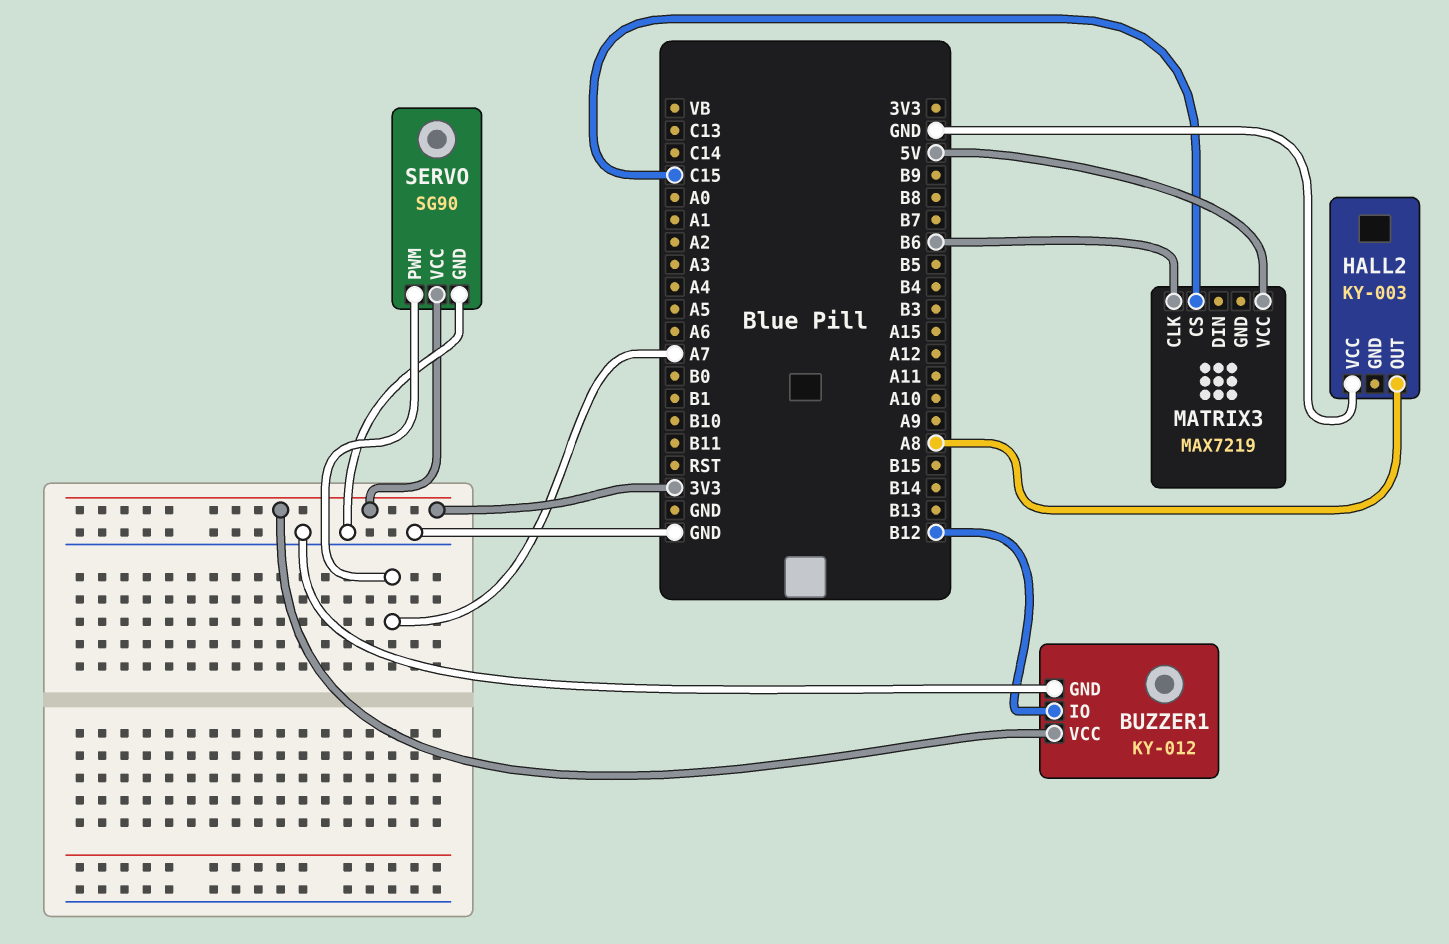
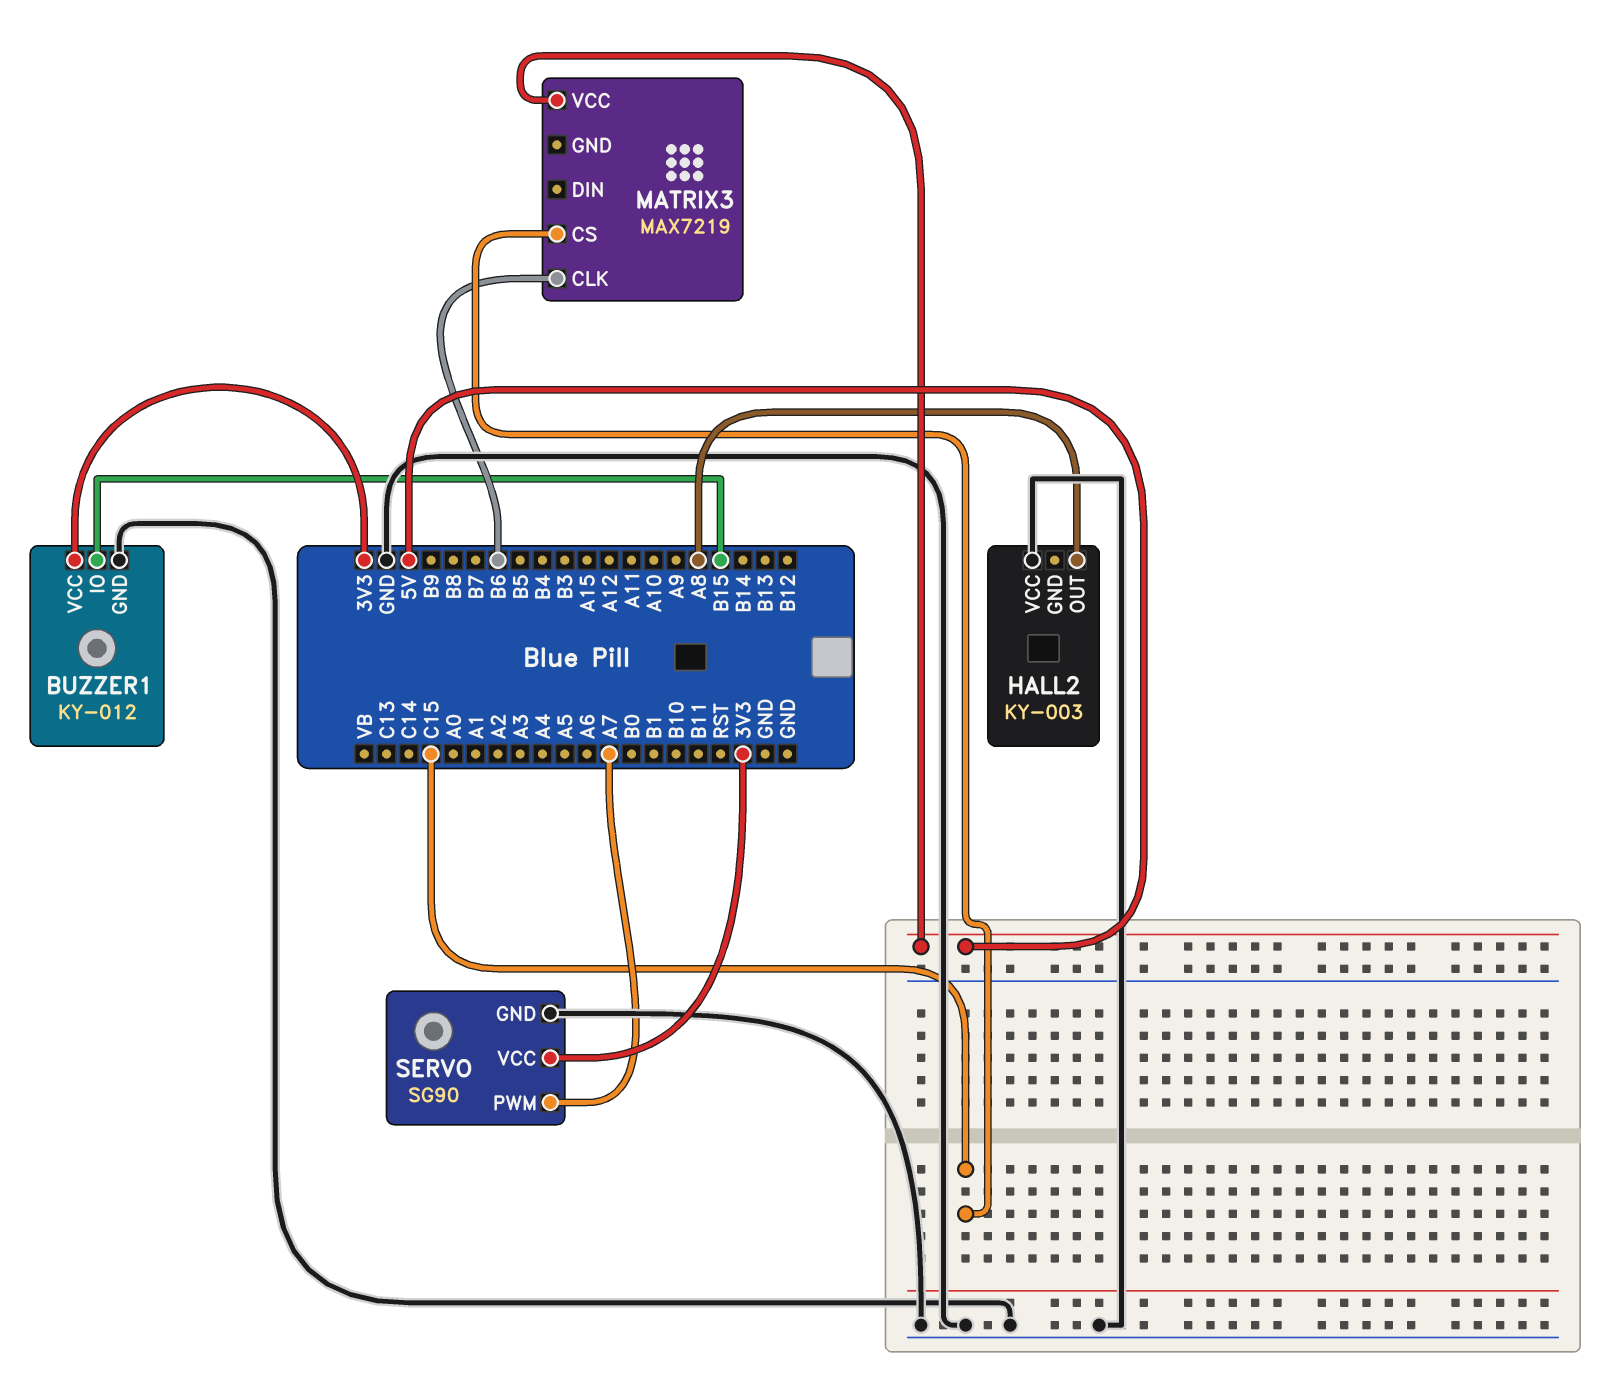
BUZZER1 pin IO: B12 -> B15

